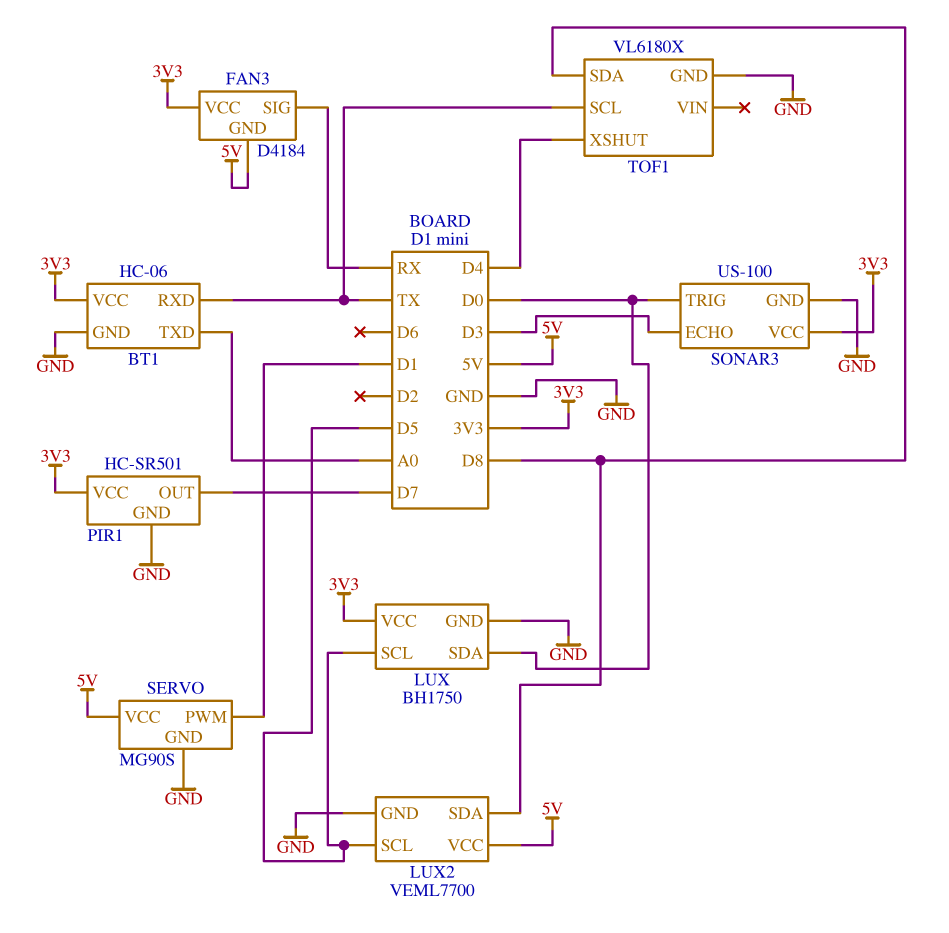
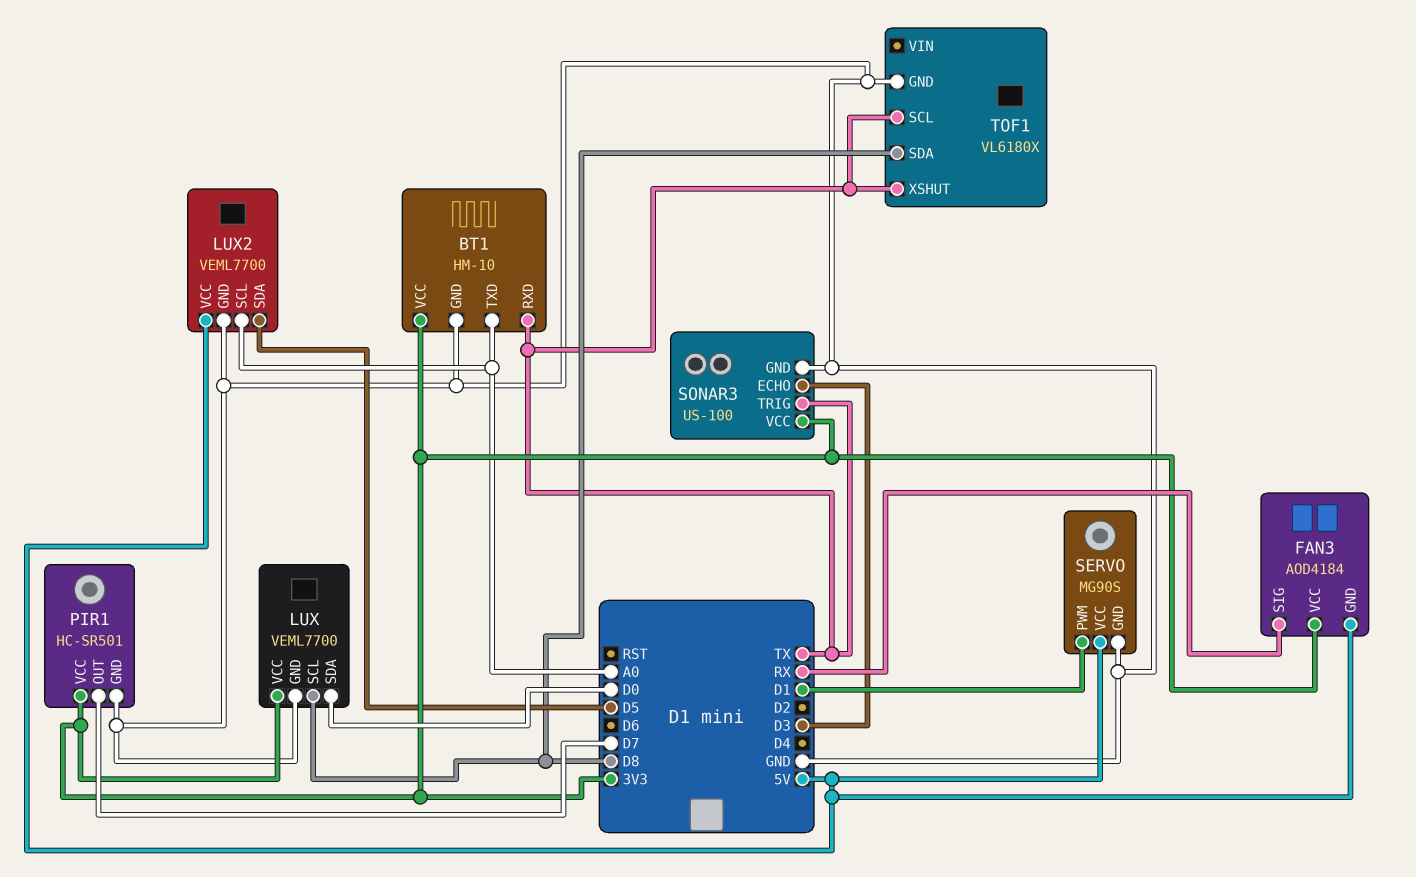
BT1: HC-06 -> HM-10
FAN3: D4184 -> AOD4184
LUX: BH1750 -> VEML7700
LUX pin SCL: D5 -> D8
LUX2 pin SCL: D5 -> A0
LUX2 pin SDA: D8 -> D5
SONAR3 pin TRIG: D0 -> TX
TOF1 pin XSHUT: D4 -> TX

